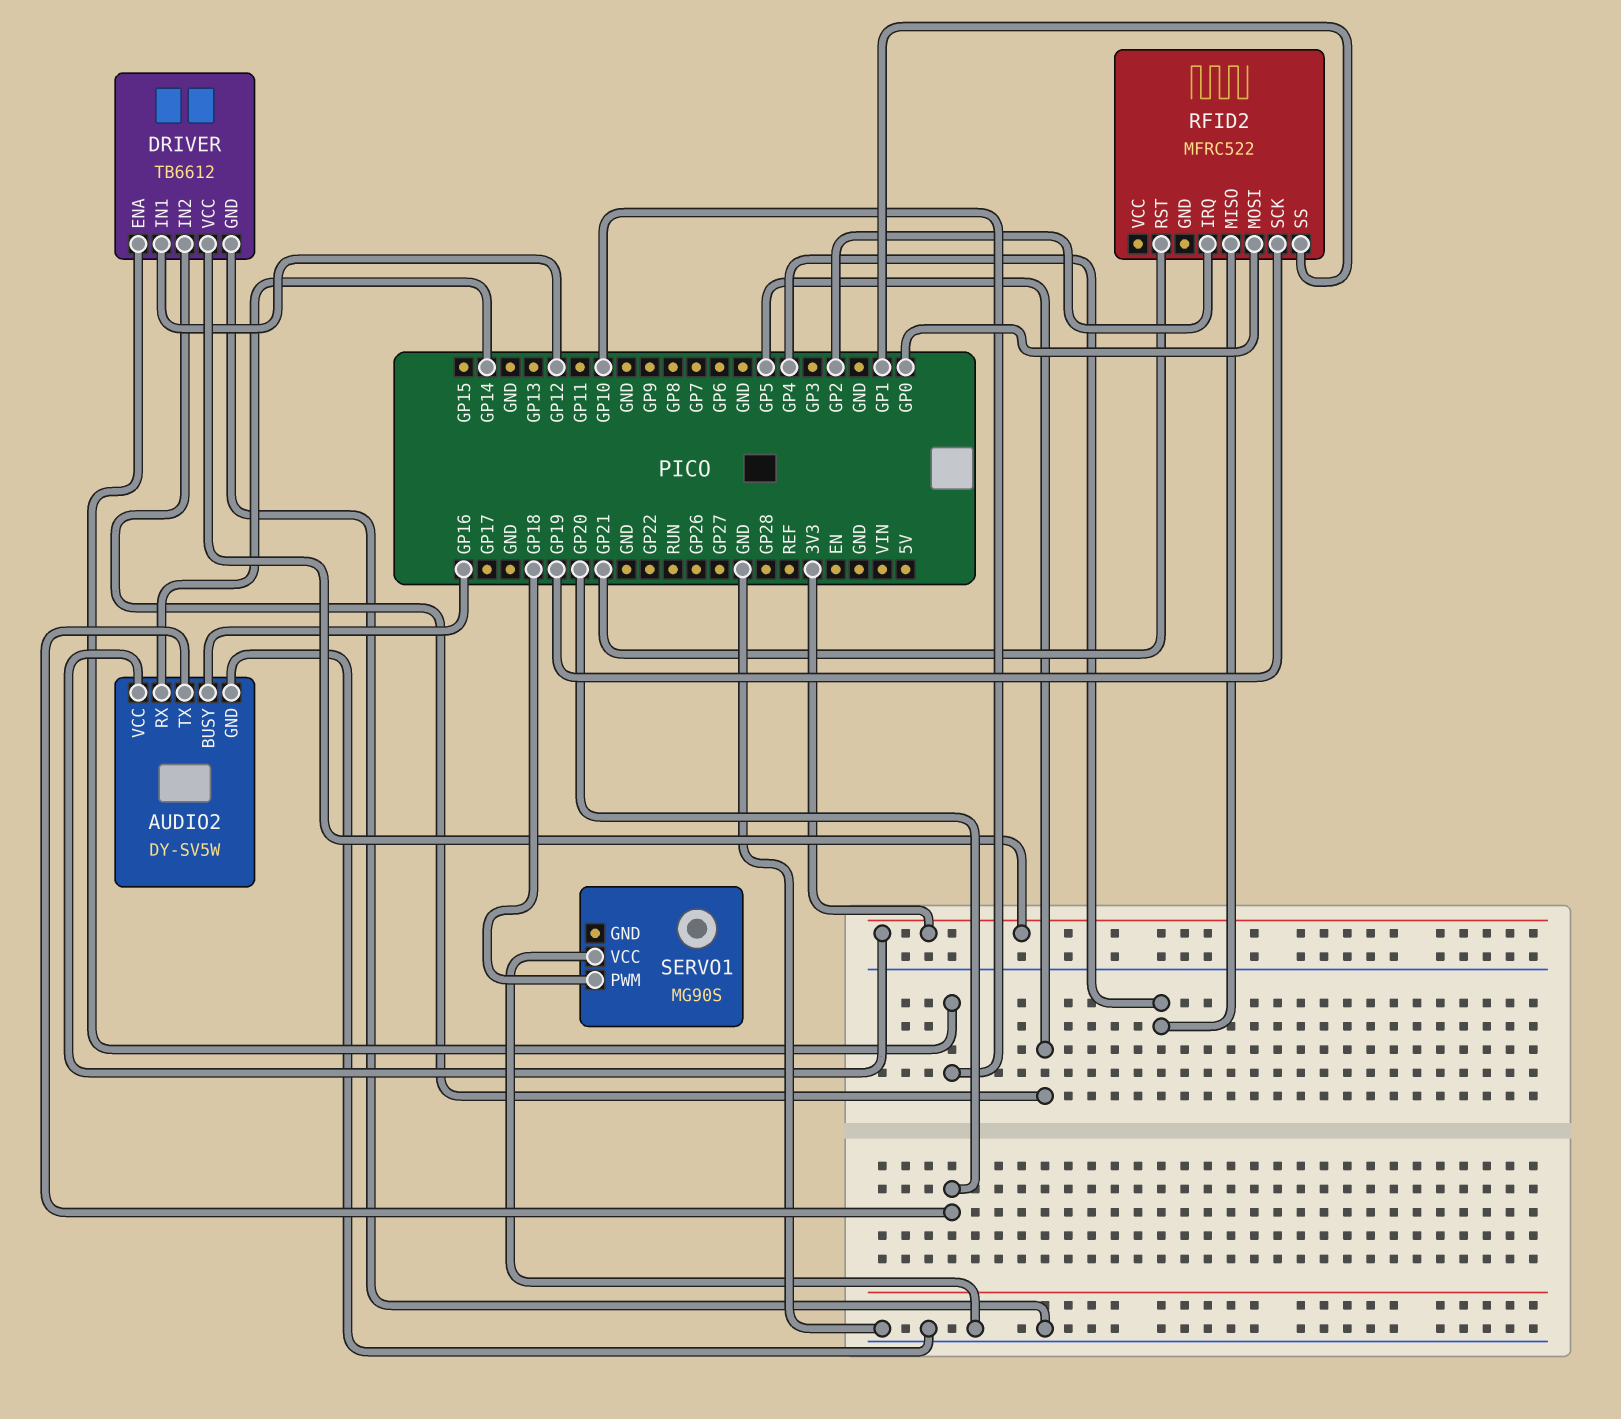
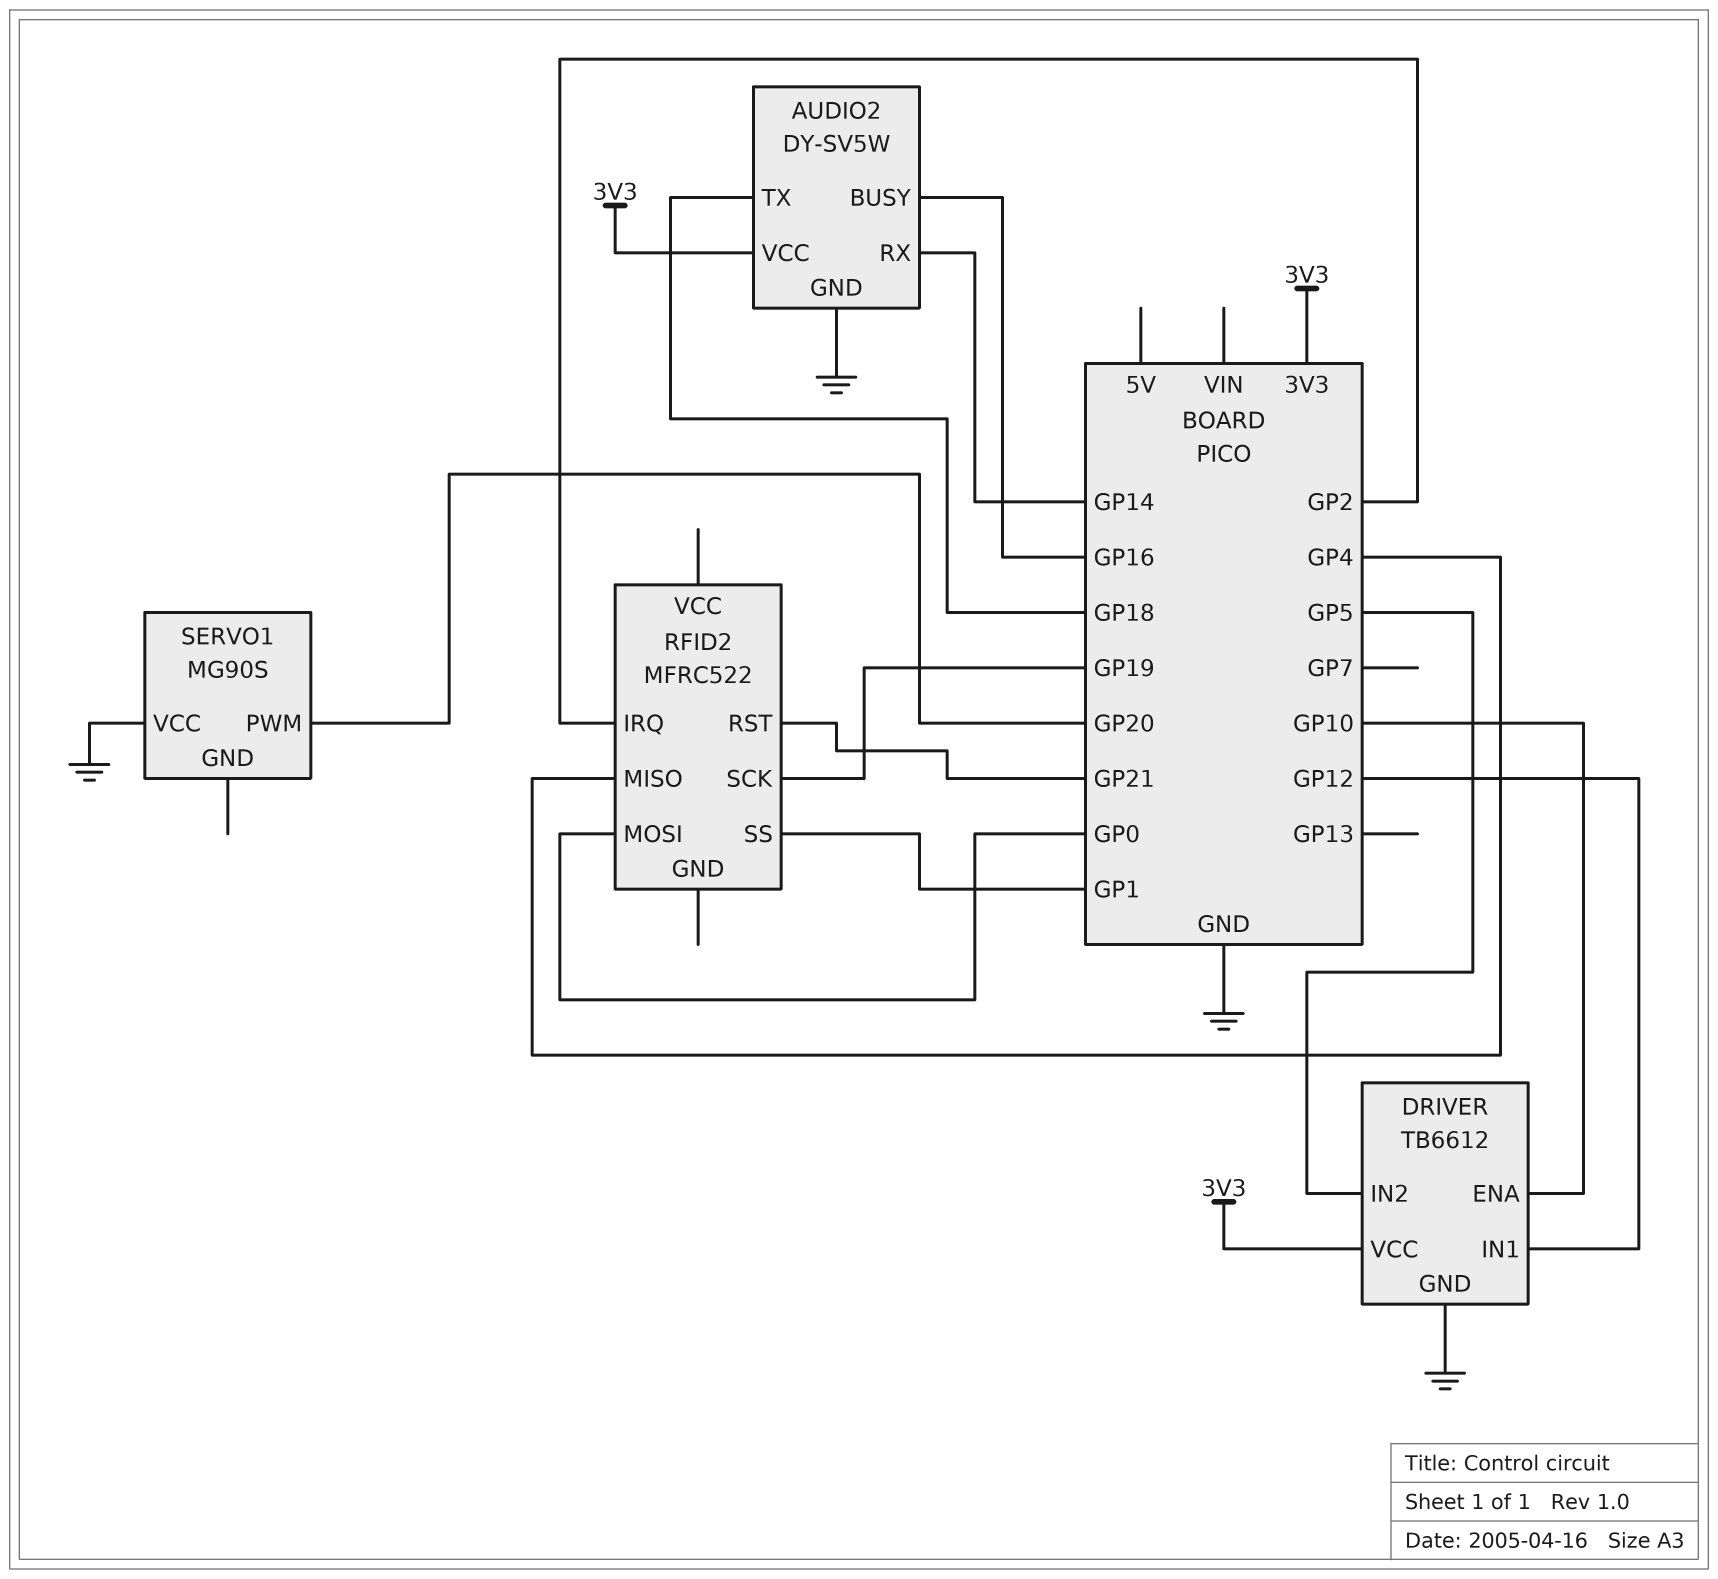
AUDIO2 pin TX: GP20 -> GP18
SERVO1 pin PWM: GP18 -> GP20

